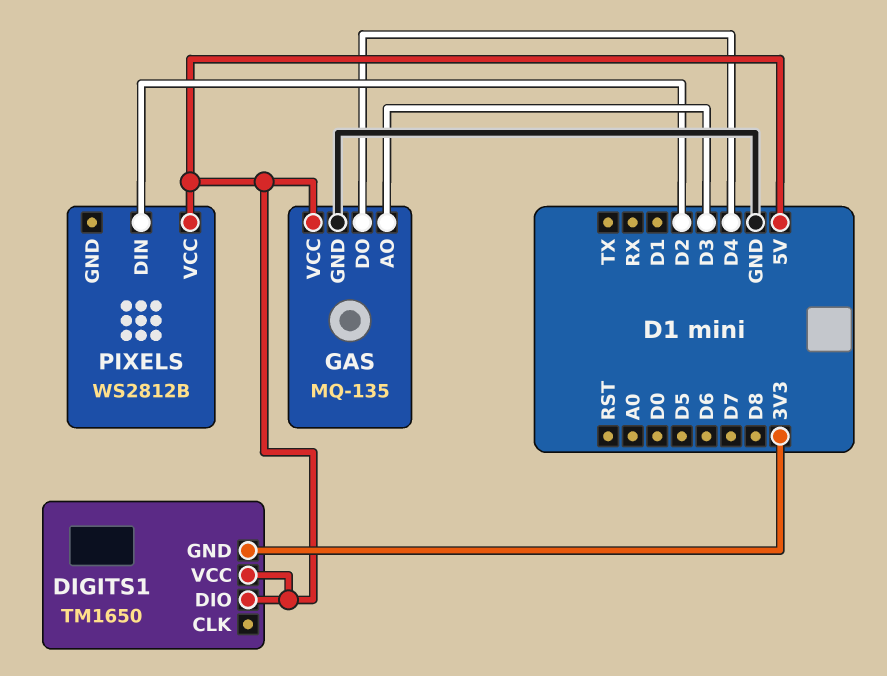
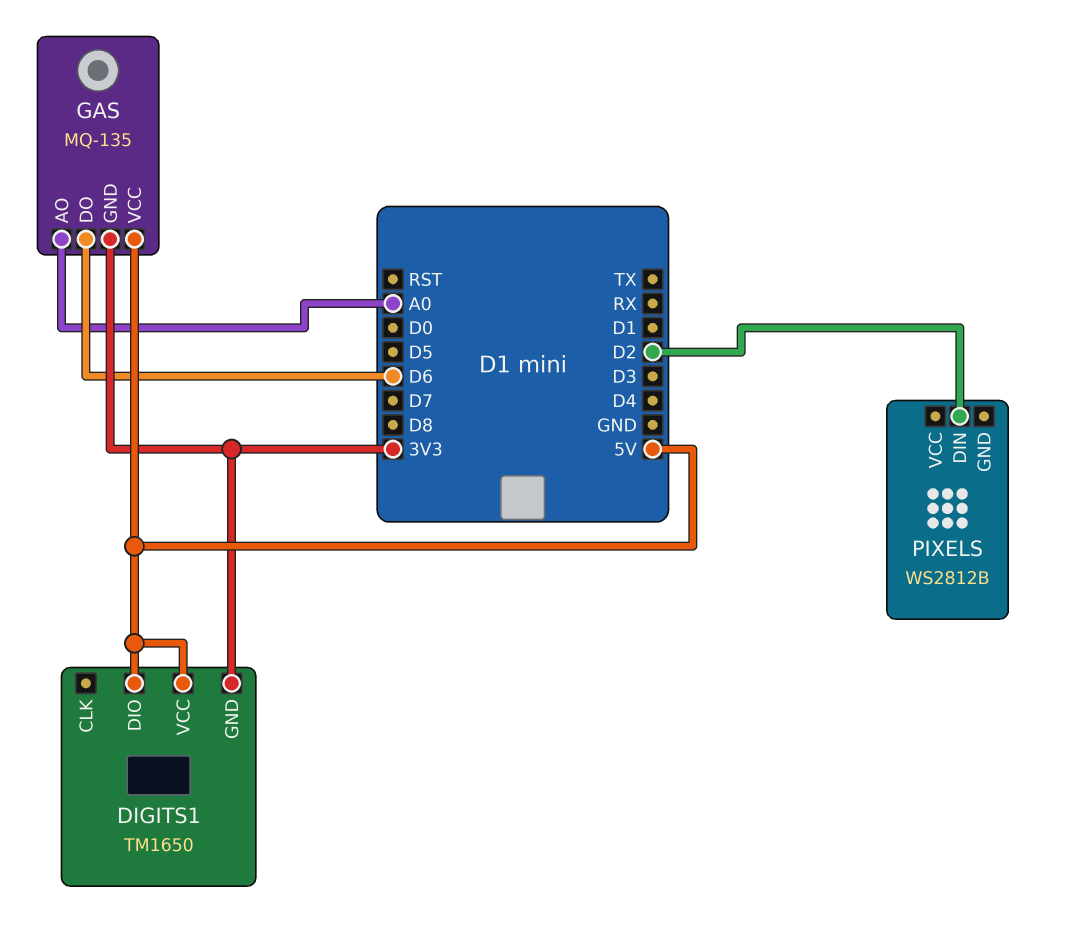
GAS pin AO: D3 -> A0
GAS pin DO: D4 -> D6
GAS pin GND: GND -> 3V3
PIXELS pin VCC: 5V -> none

